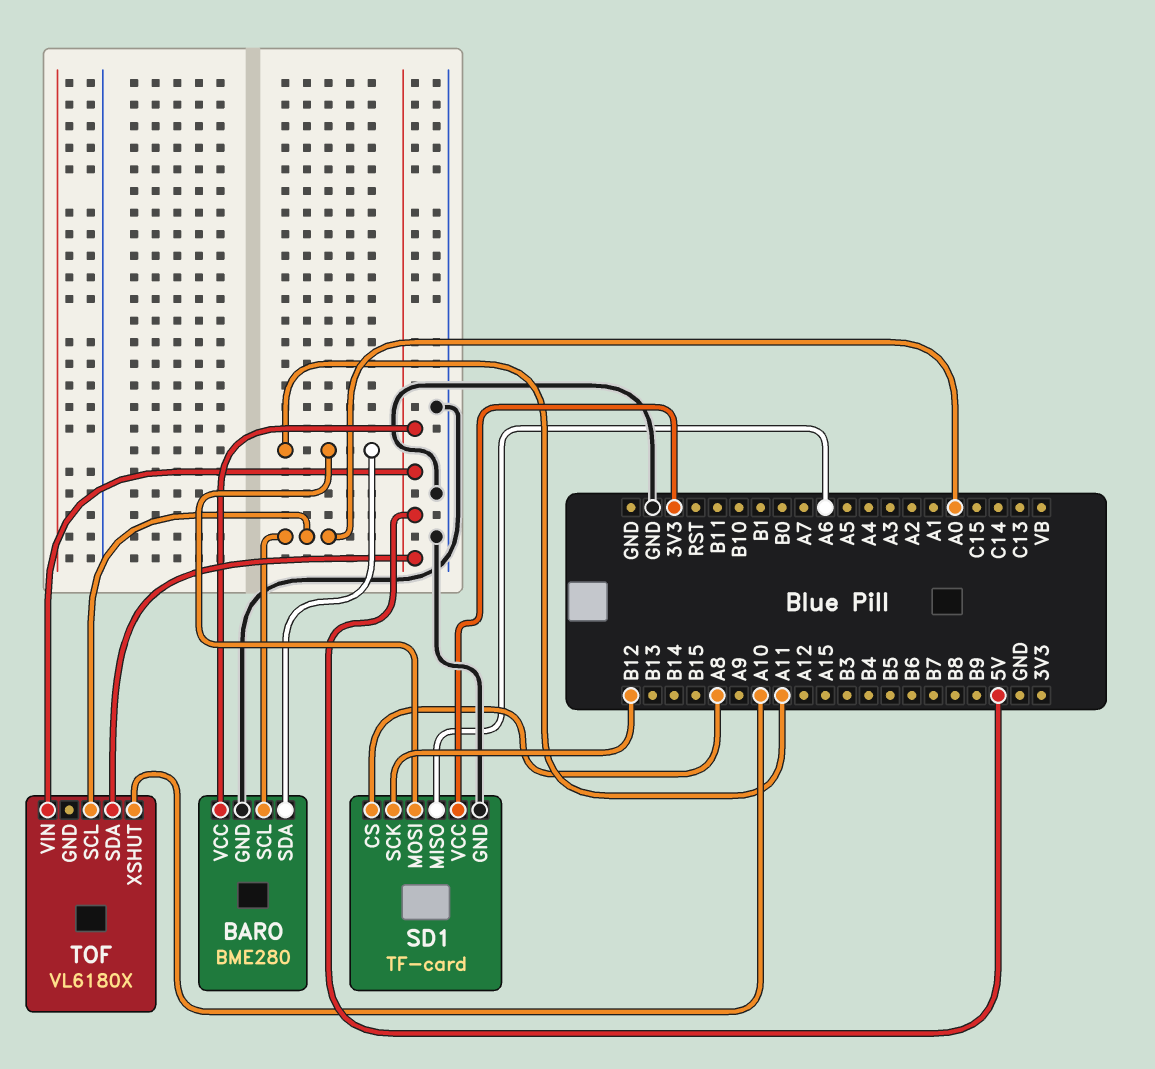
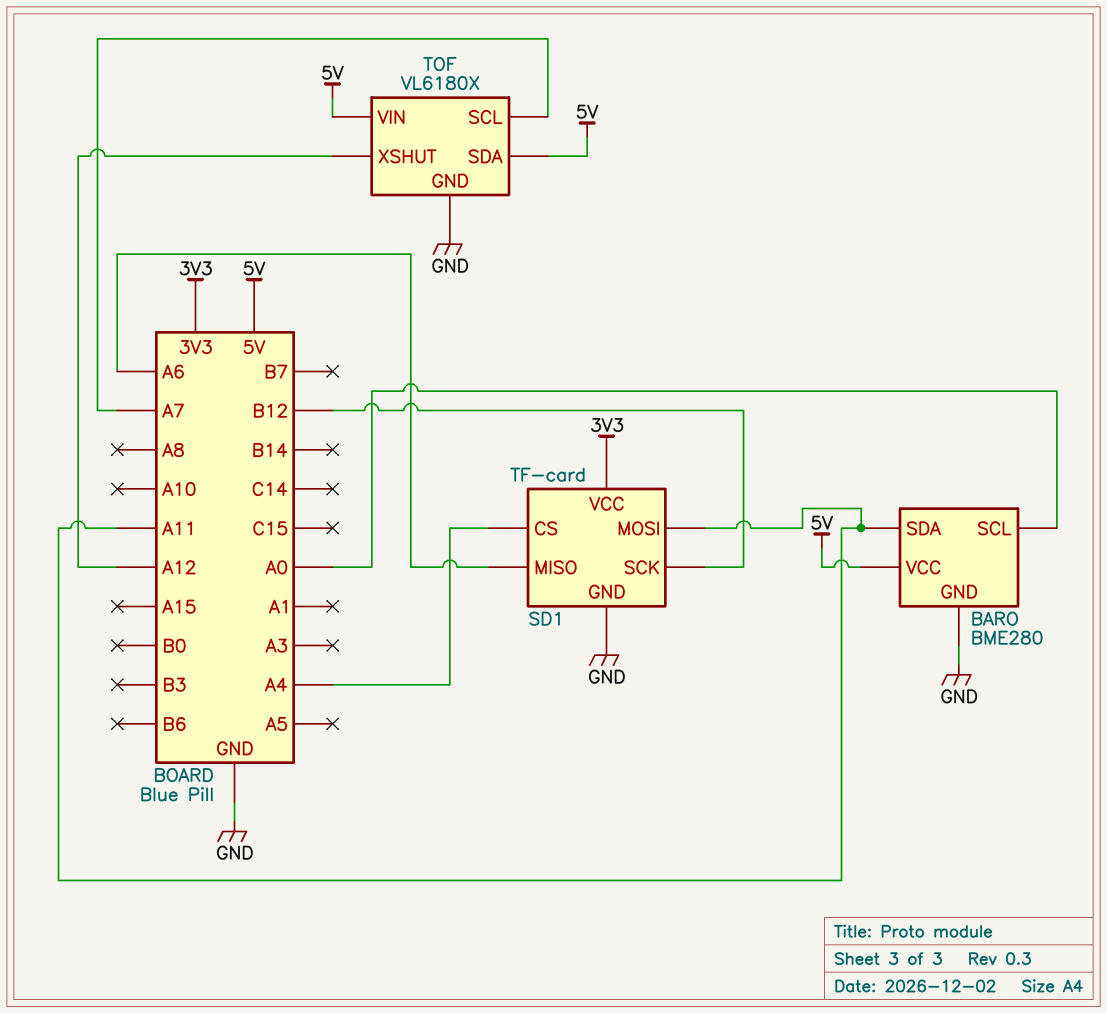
SD1 pin CS: A8 -> A4
TOF pin GND: none -> GND
TOF pin SCL: A0 -> A7
TOF pin XSHUT: A10 -> A12

